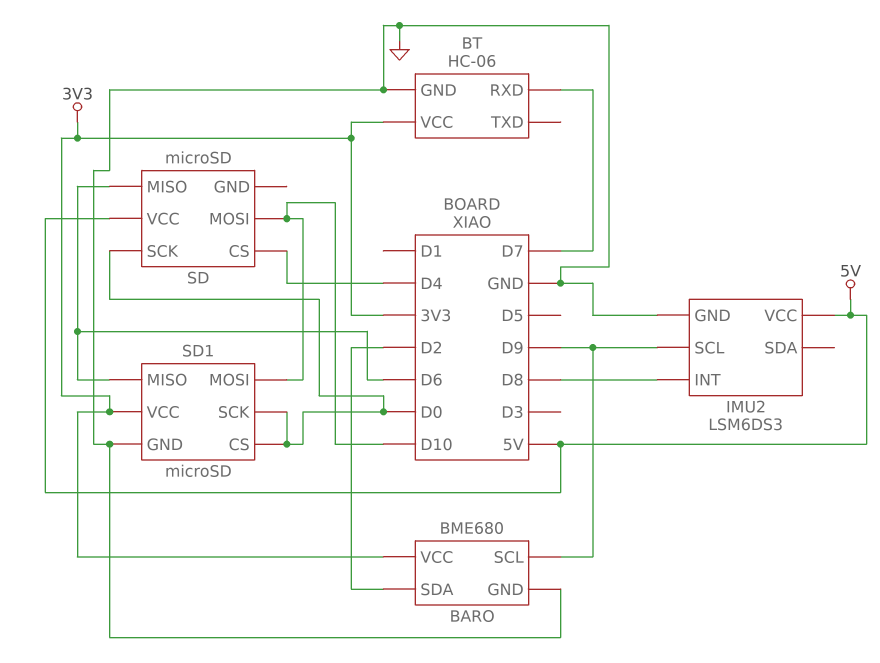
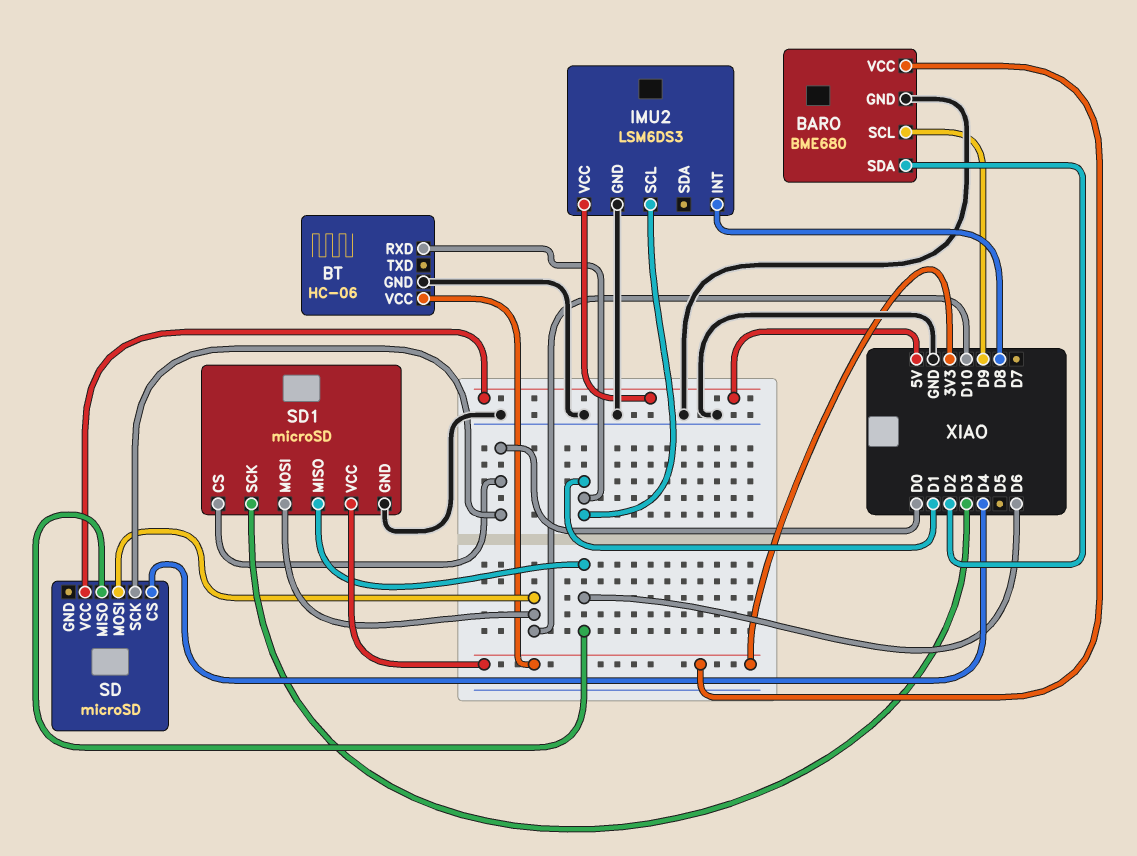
BT pin RXD: D7 -> D1
IMU2 pin SCL: D9 -> D1
SD1 pin SCK: D0 -> D3

